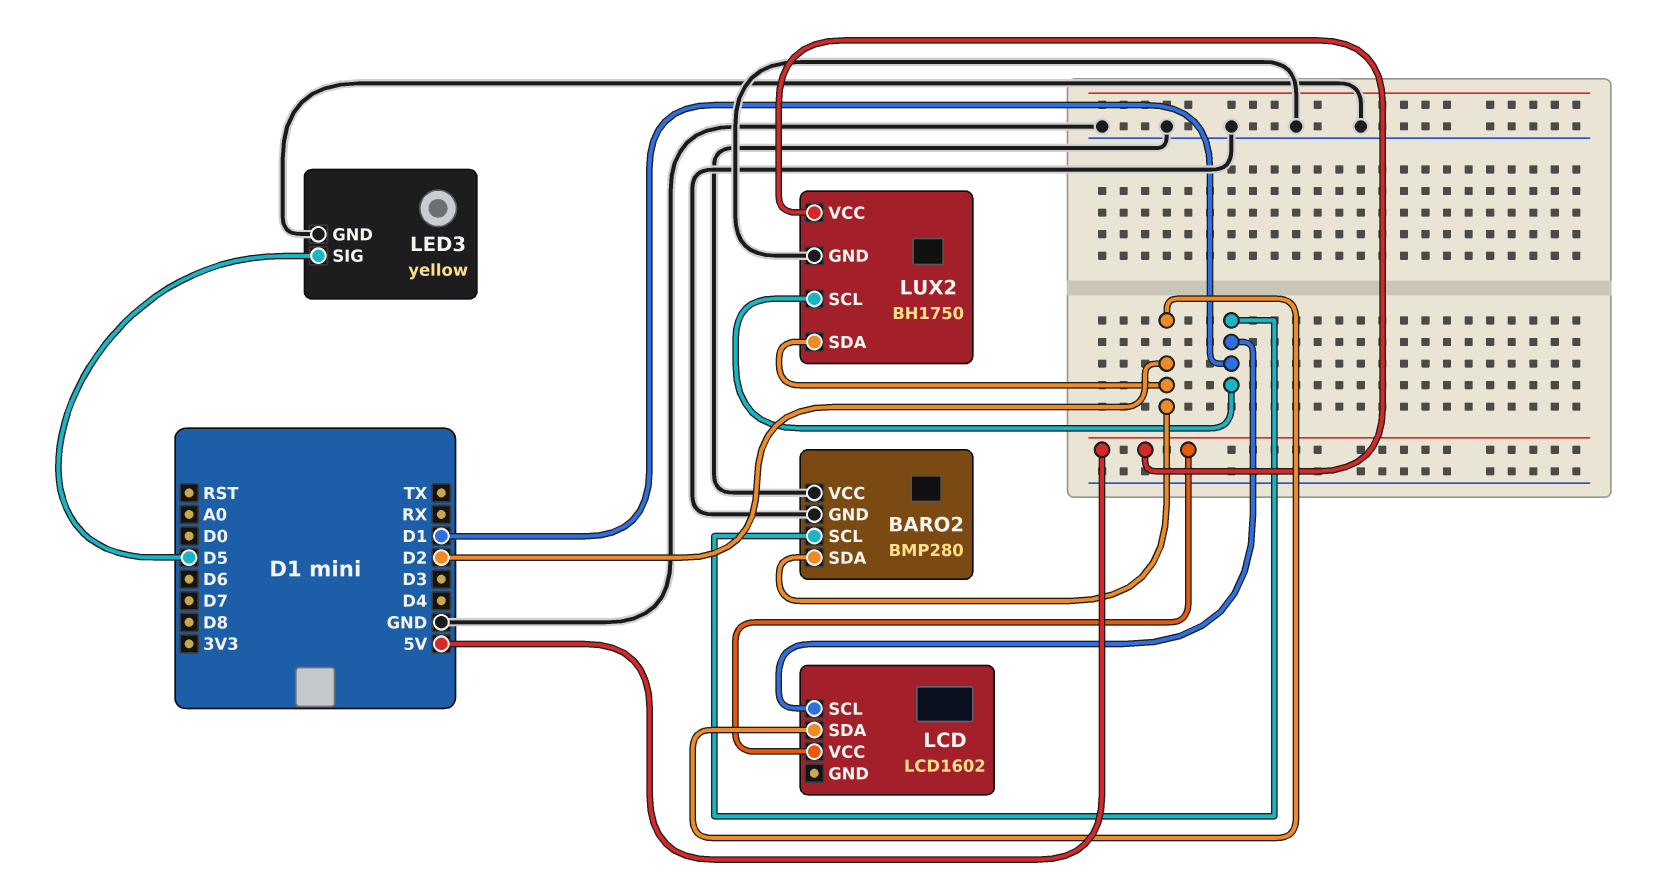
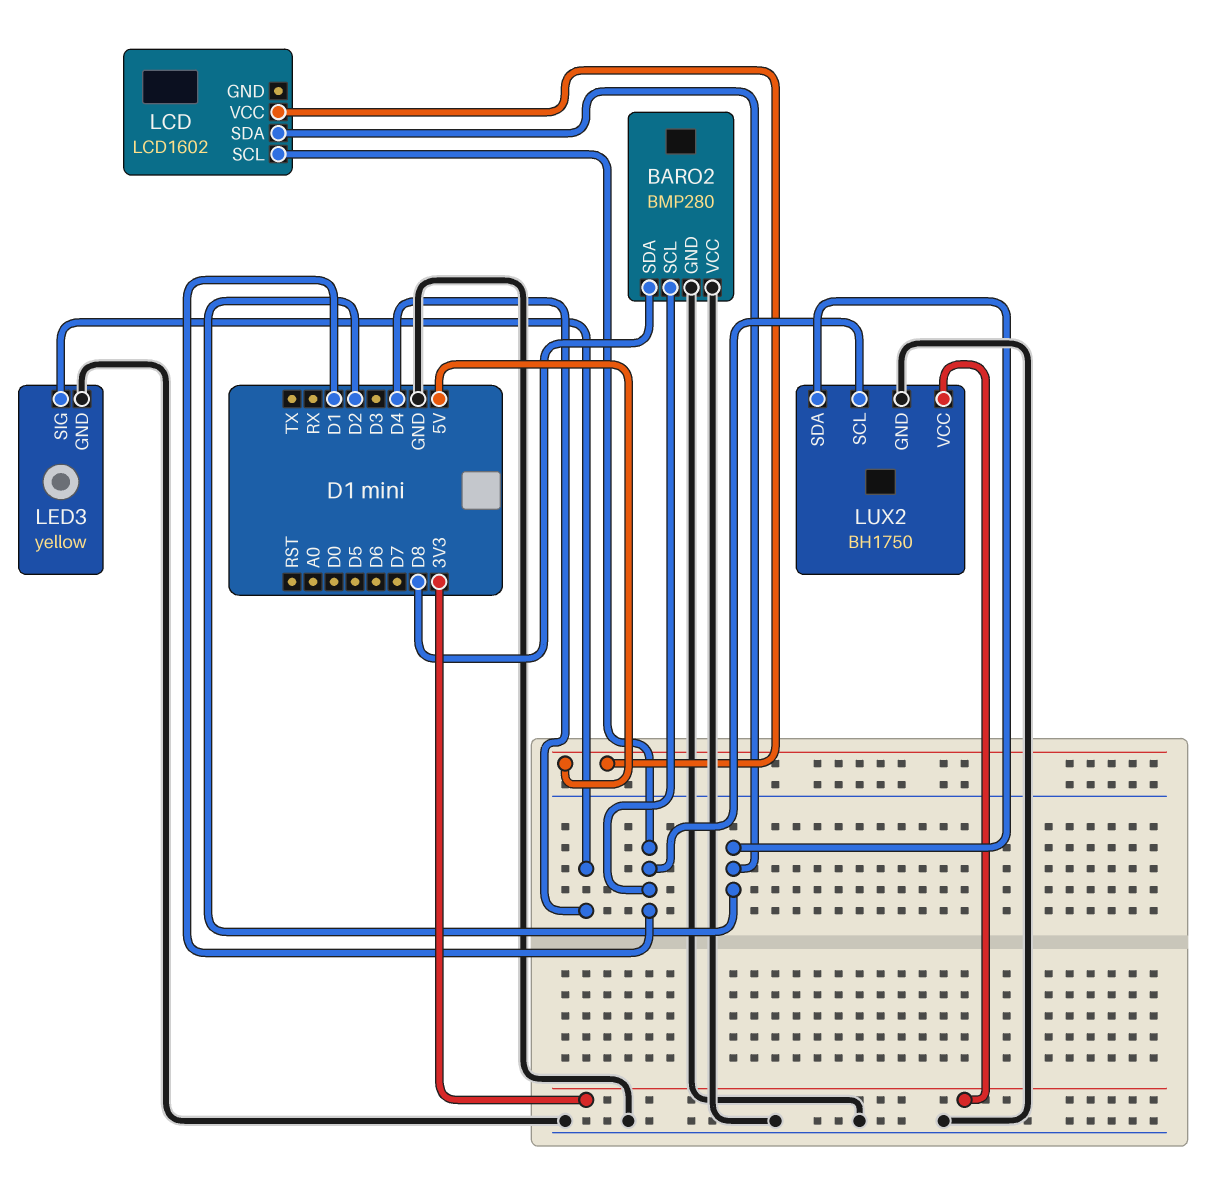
BARO2 pin SDA: D2 -> D8
LED3 pin SIG: D5 -> D4
LUX2 pin VCC: 5V -> 3V3

